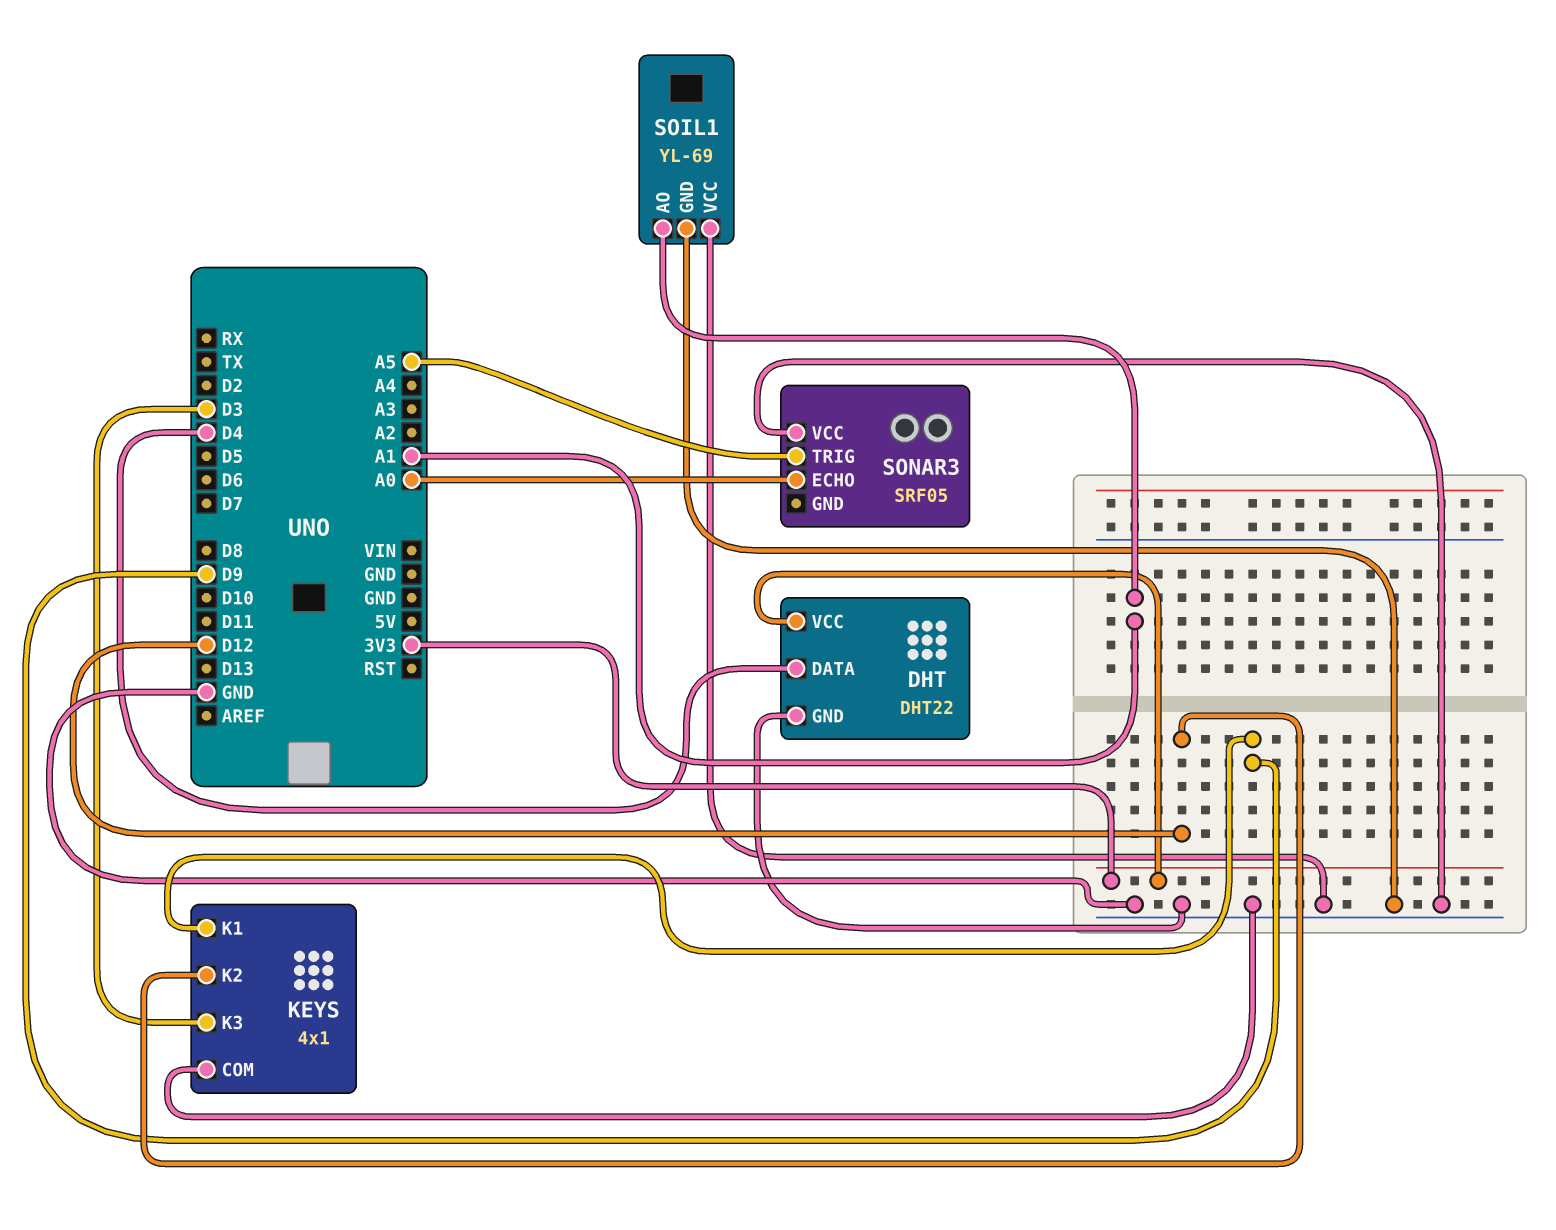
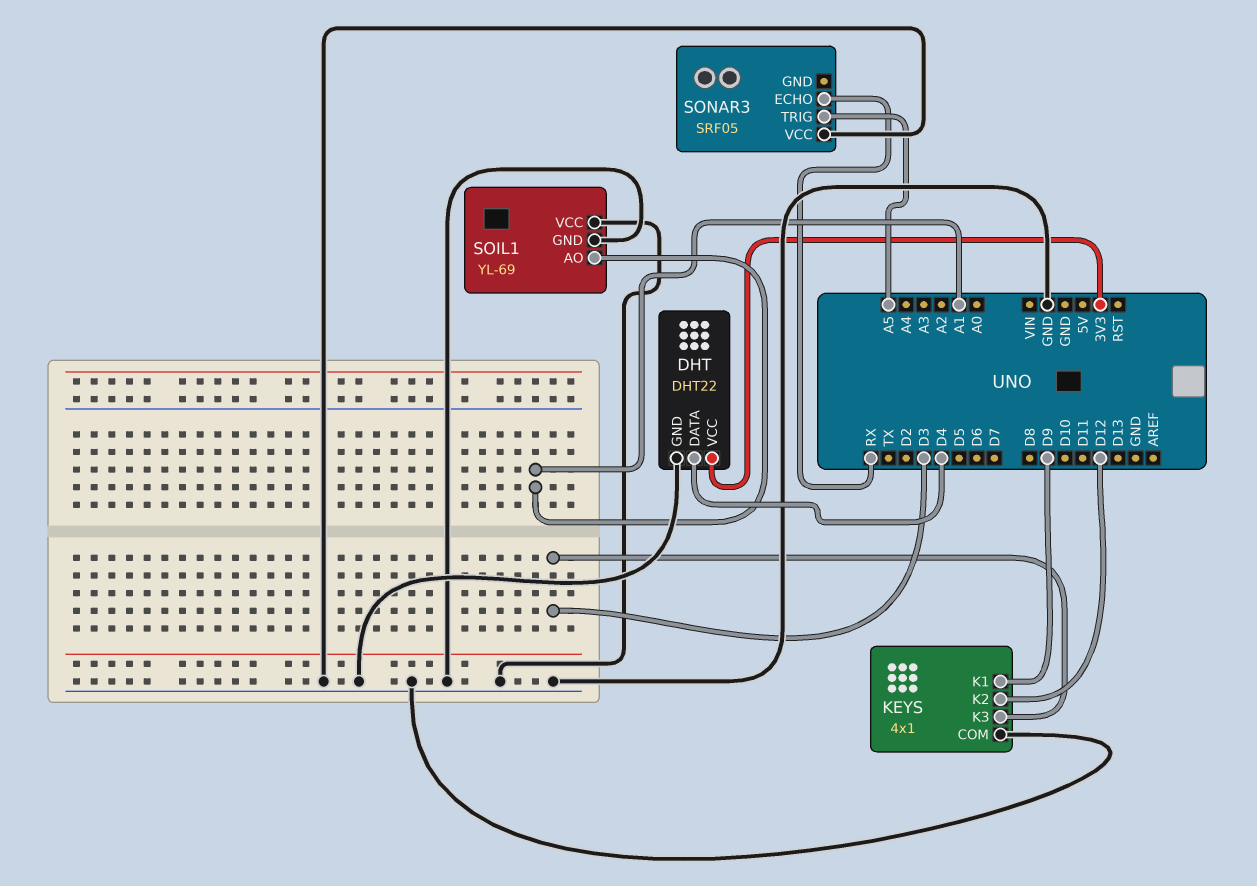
SONAR3 pin ECHO: A0 -> RX

